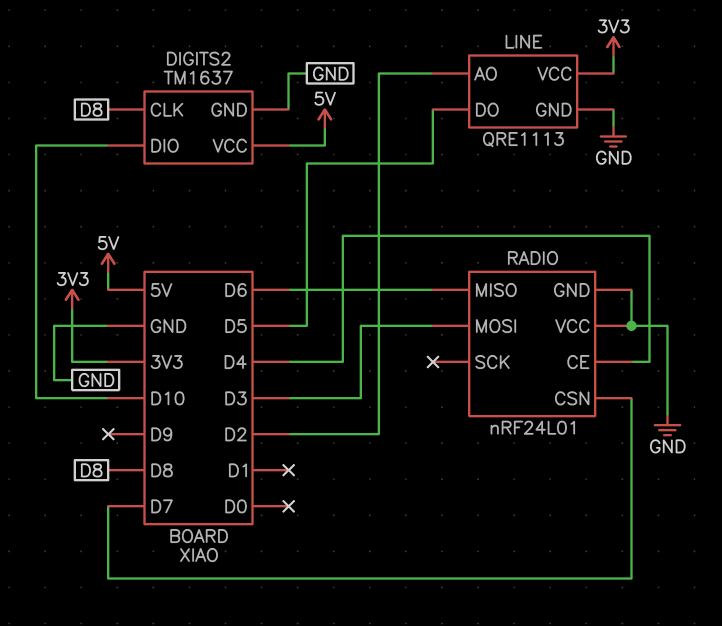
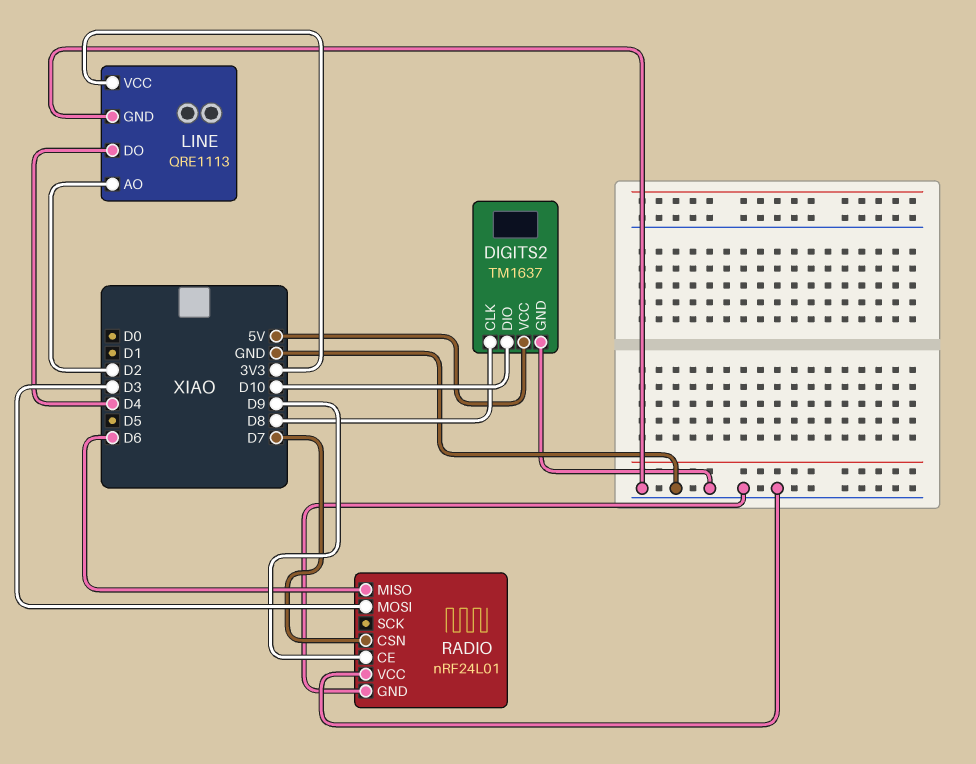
LINE pin DO: D5 -> D4
RADIO pin CE: D4 -> D9

